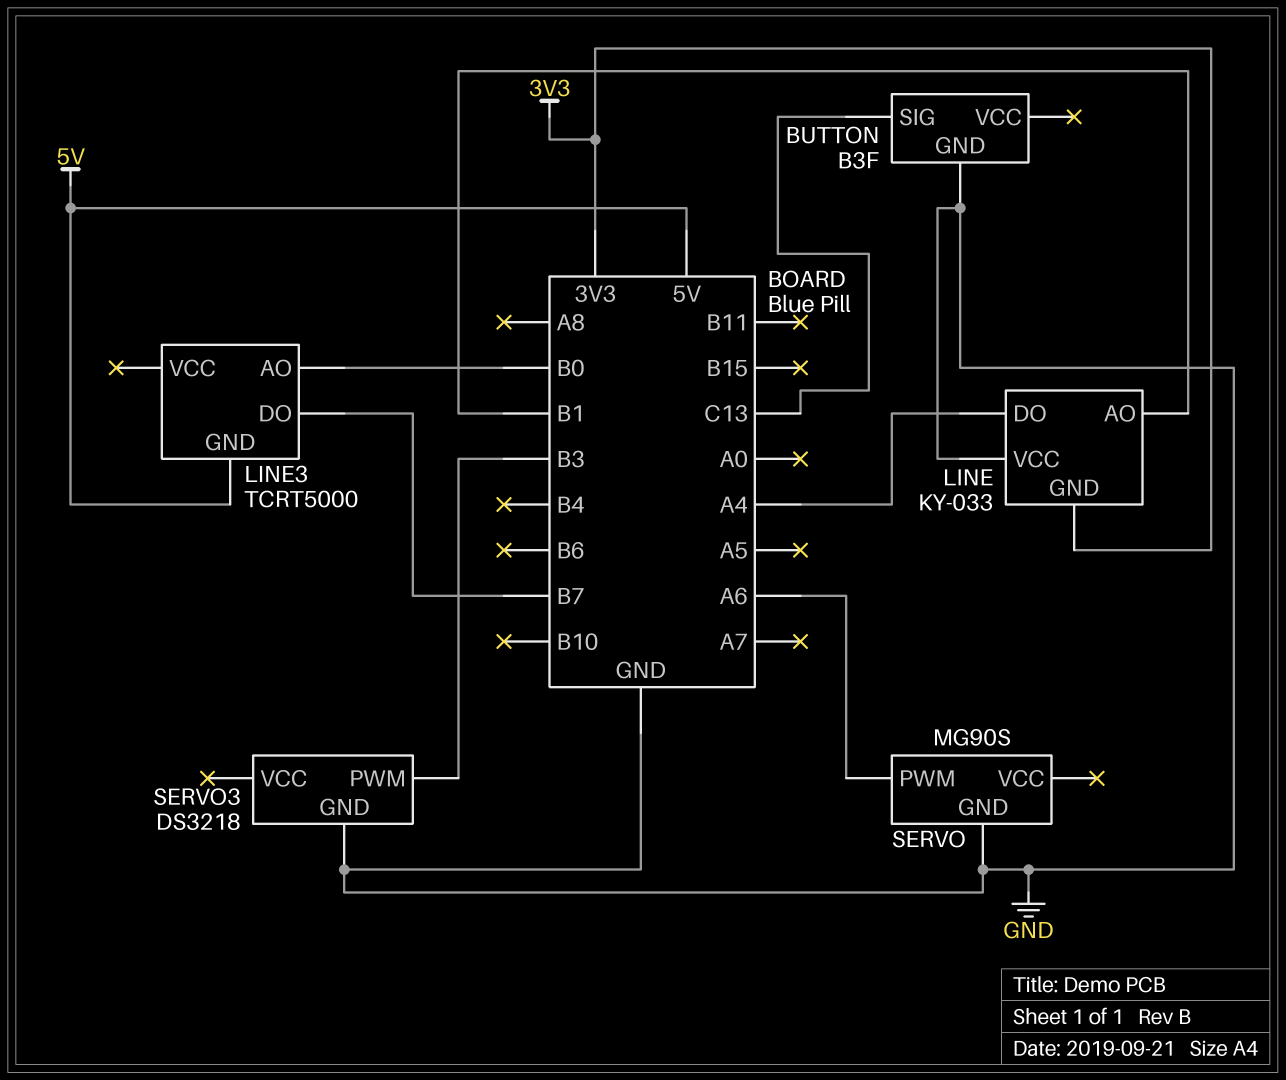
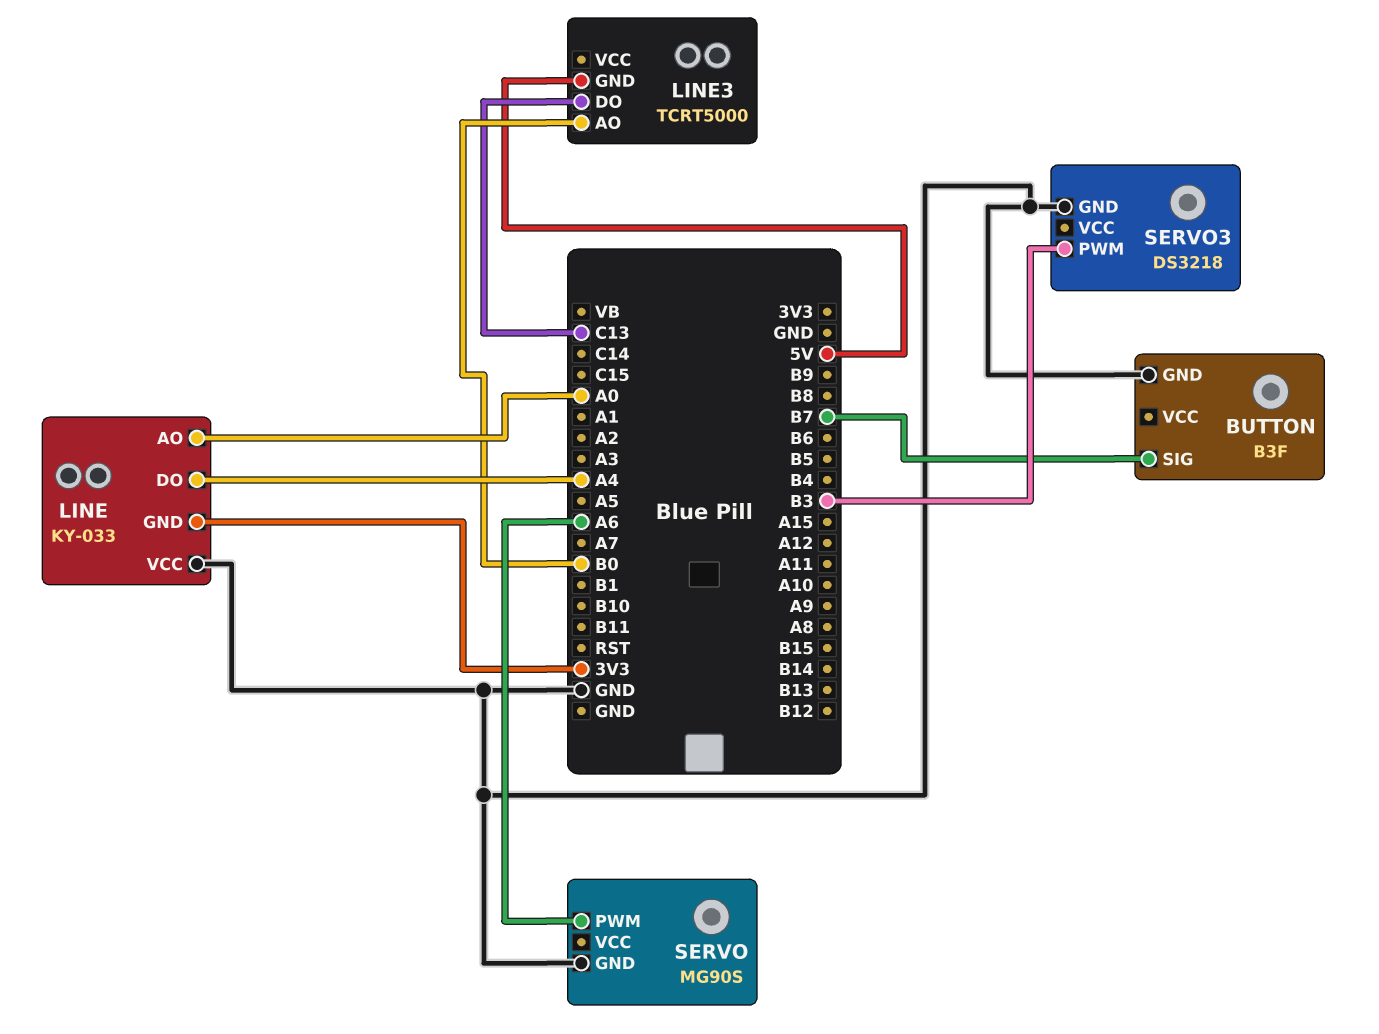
BUTTON pin SIG: C13 -> B7
LINE pin AO: B1 -> A0
LINE3 pin DO: B7 -> C13

